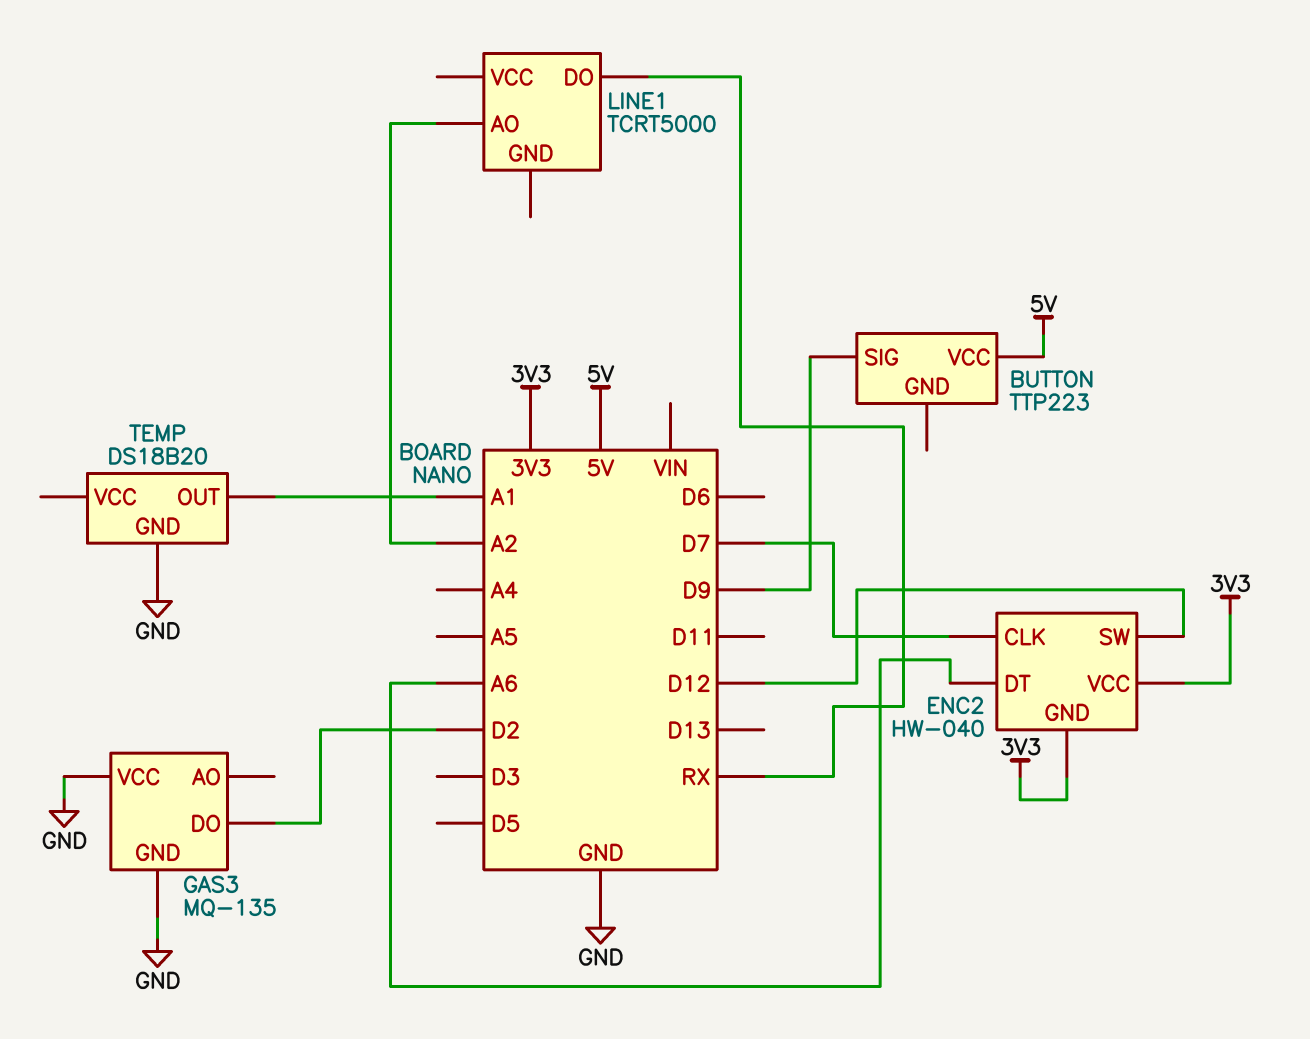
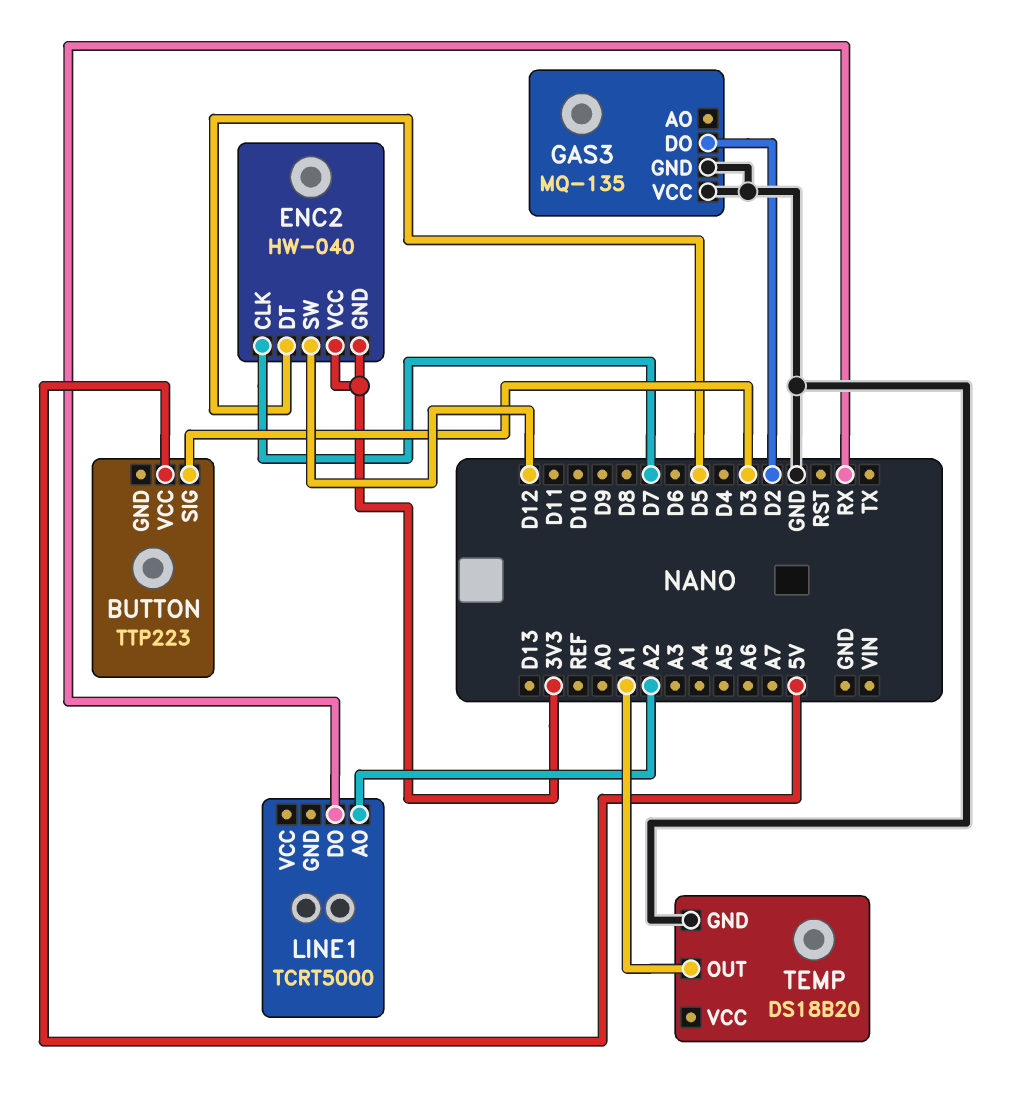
BUTTON pin SIG: D9 -> D3
ENC2 pin DT: A6 -> D5

